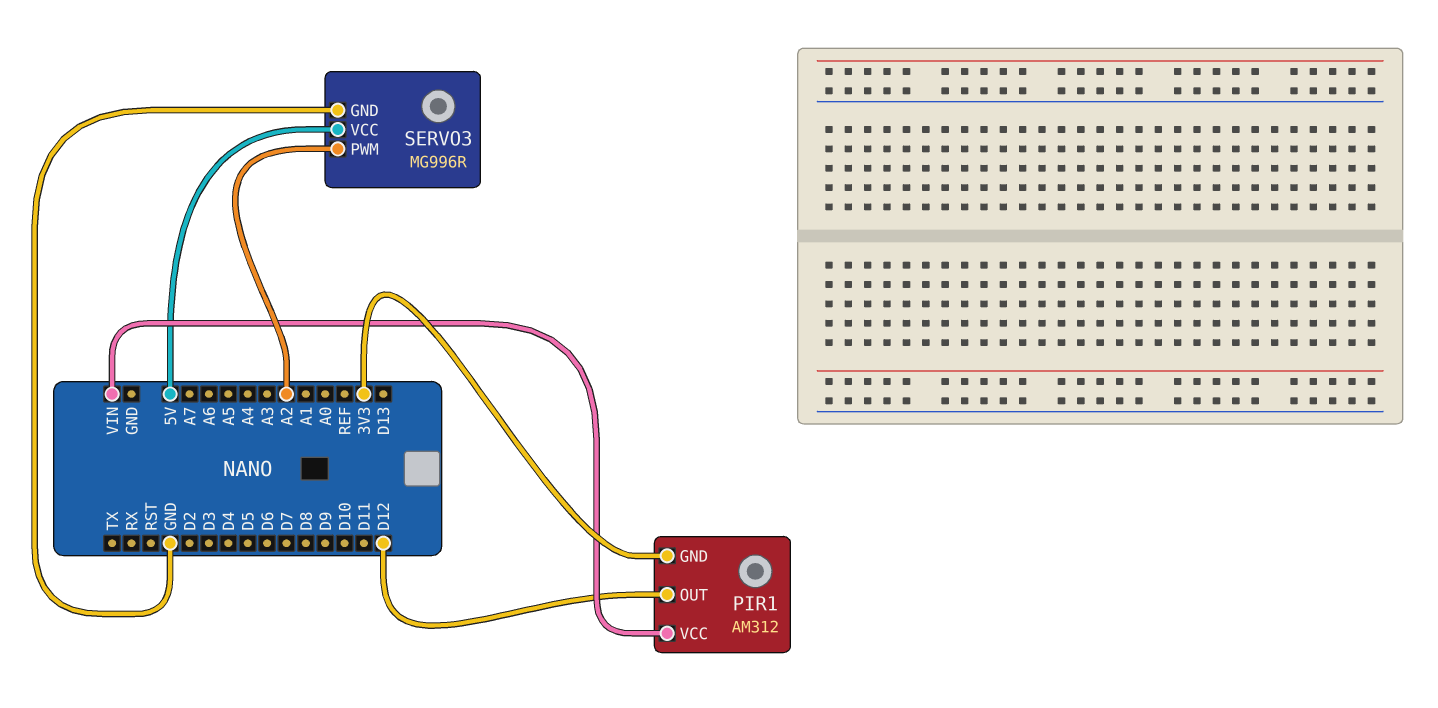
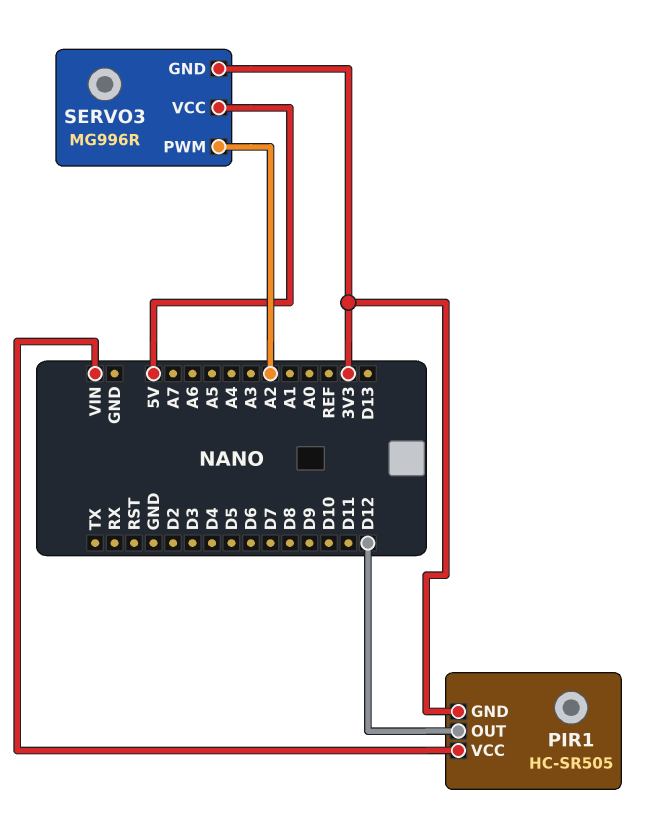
PIR1: AM312 -> HC-SR505
SERVO3 pin GND: GND -> 3V3

